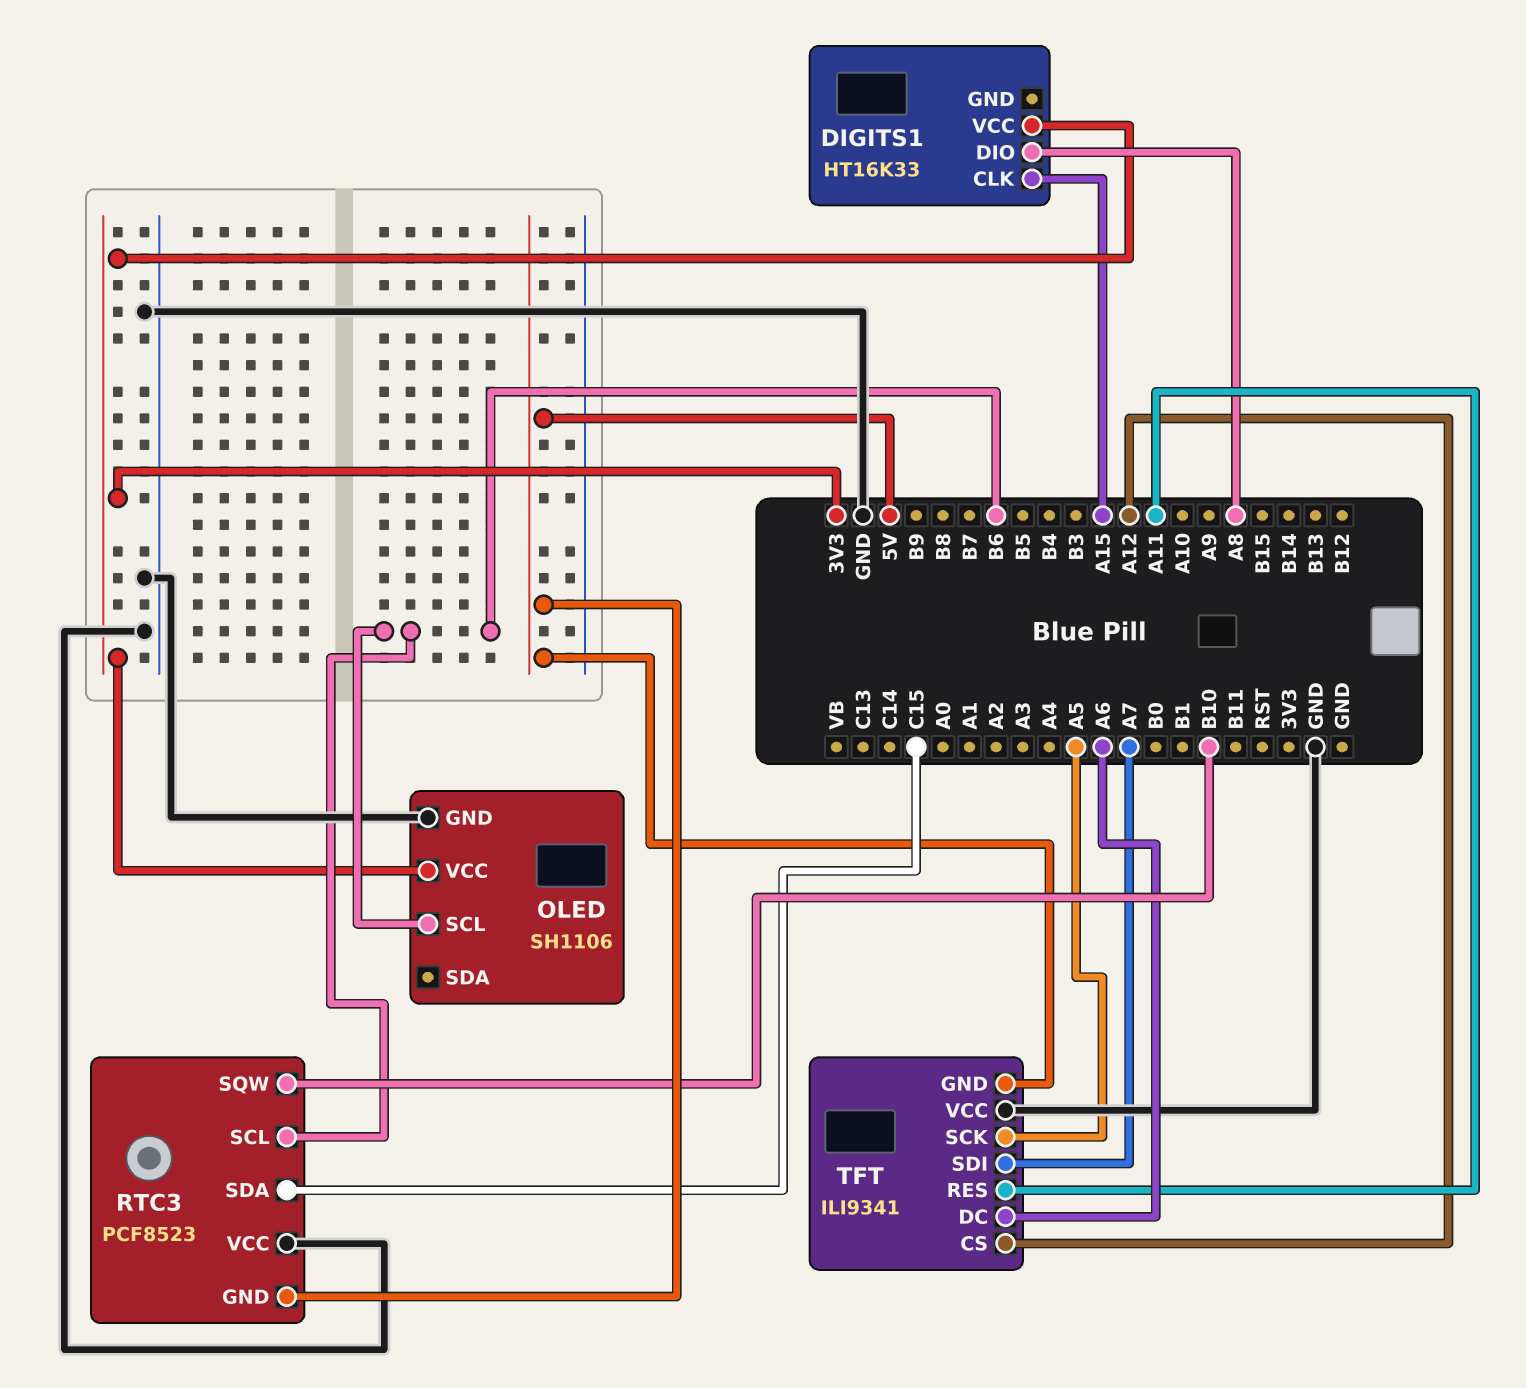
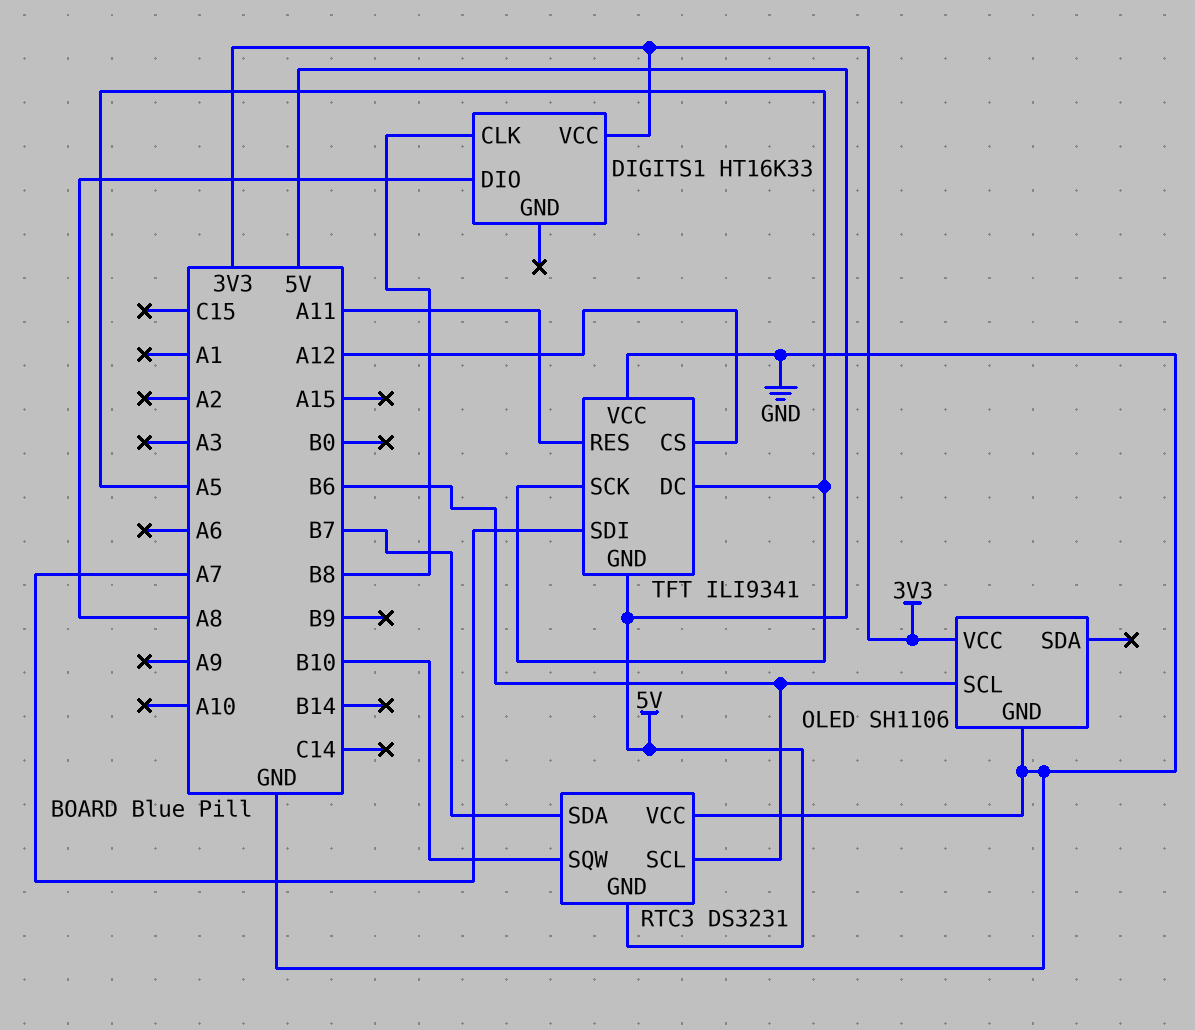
DIGITS1 pin CLK: A15 -> B8
RTC3: PCF8523 -> DS3231
RTC3 pin SDA: C15 -> B7
TFT pin DC: A6 -> A5

